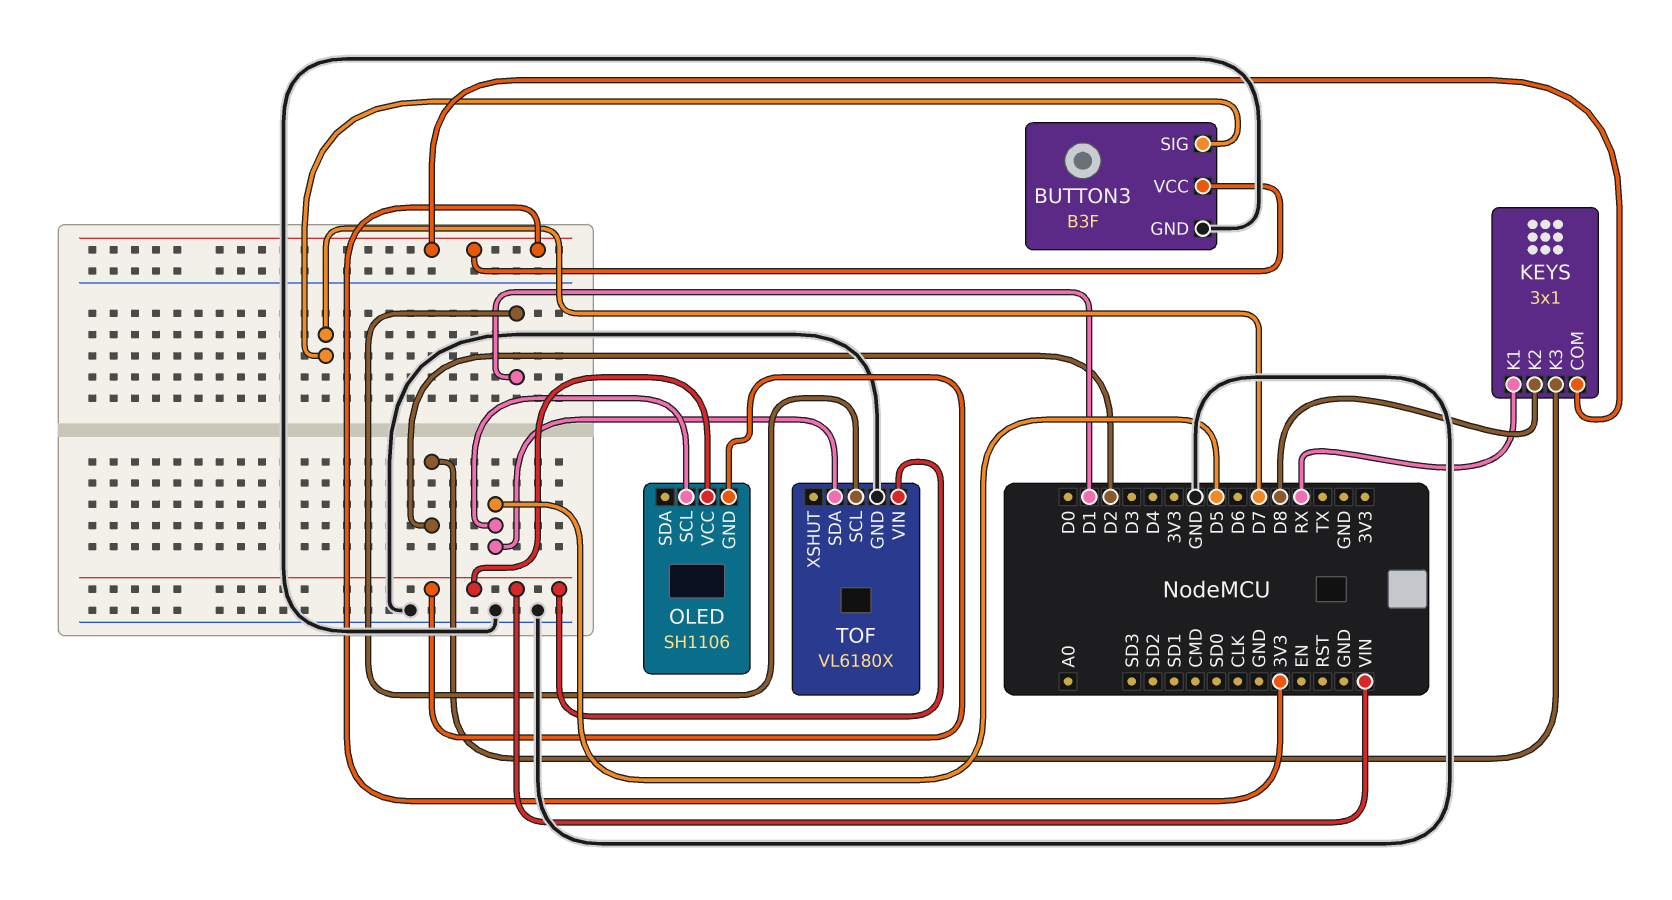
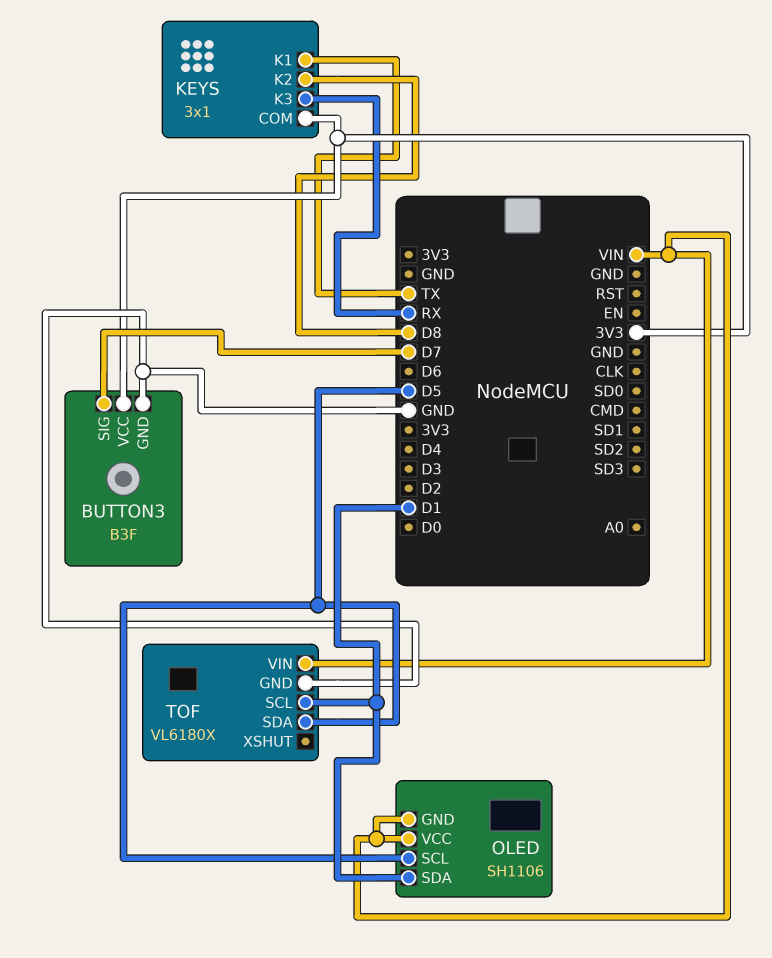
KEYS pin K1: RX -> TX
KEYS pin K3: D2 -> RX
OLED pin SDA: none -> D1

